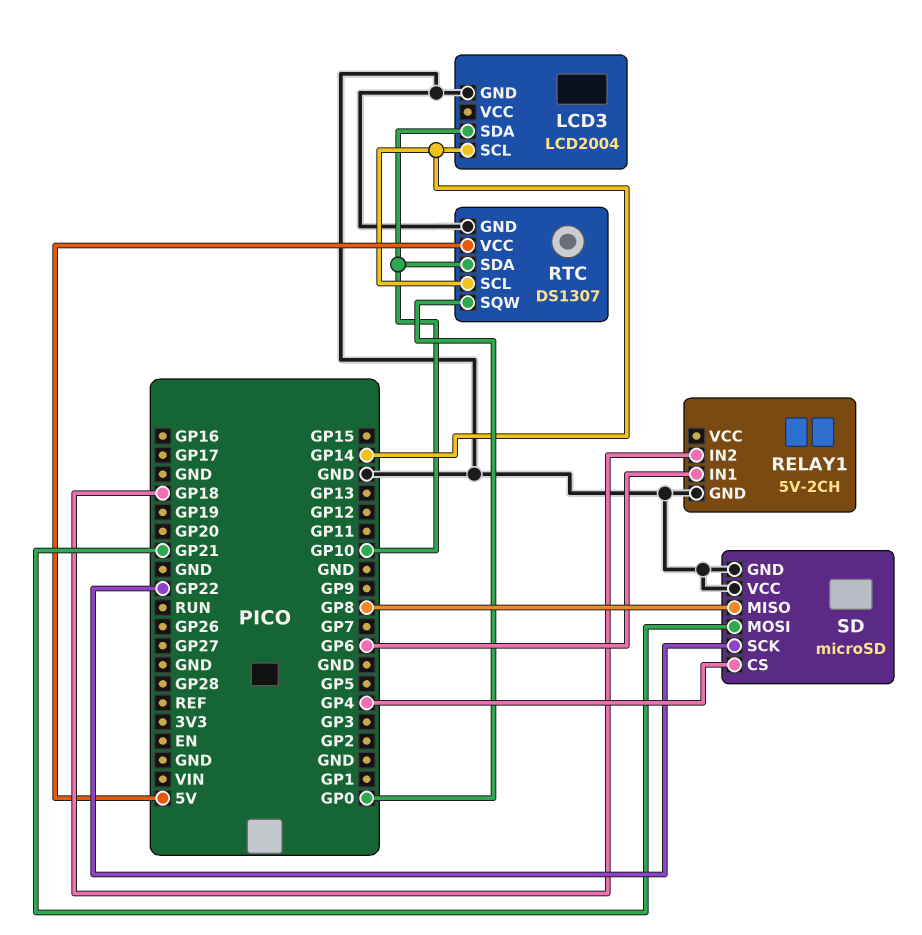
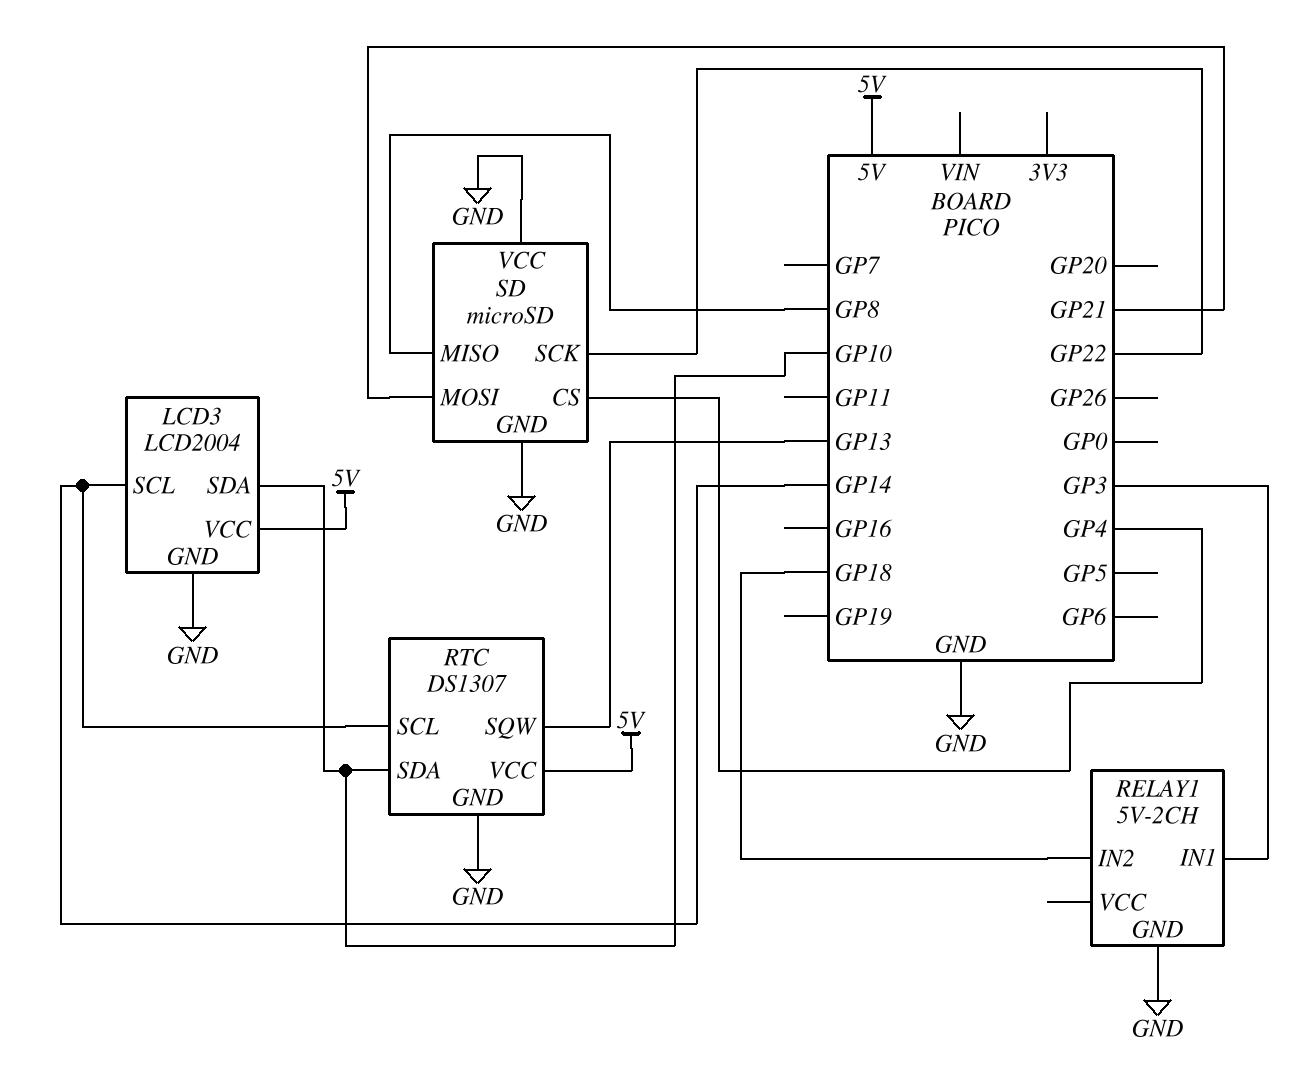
LCD3 pin VCC: none -> 5V
RELAY1 pin IN1: GP6 -> GP3
RTC pin SQW: GP0 -> GP13

